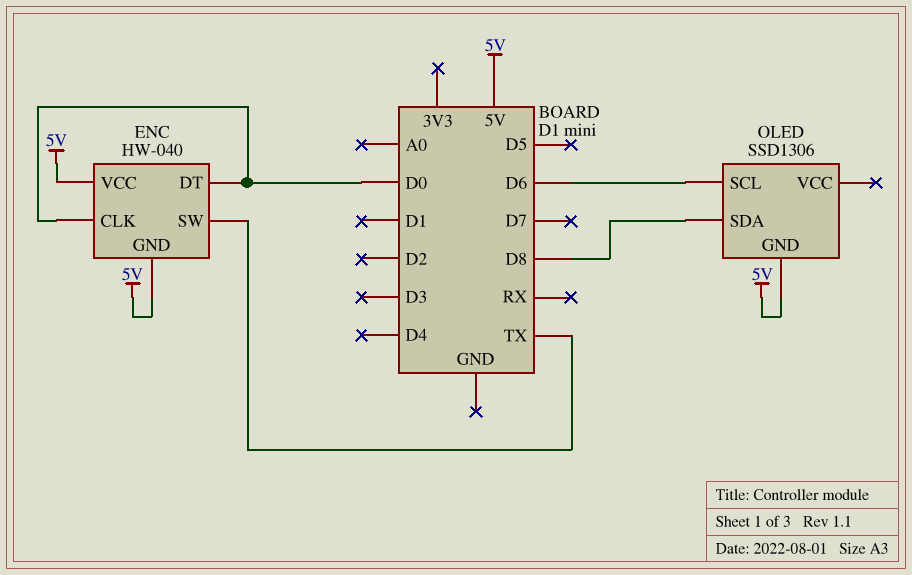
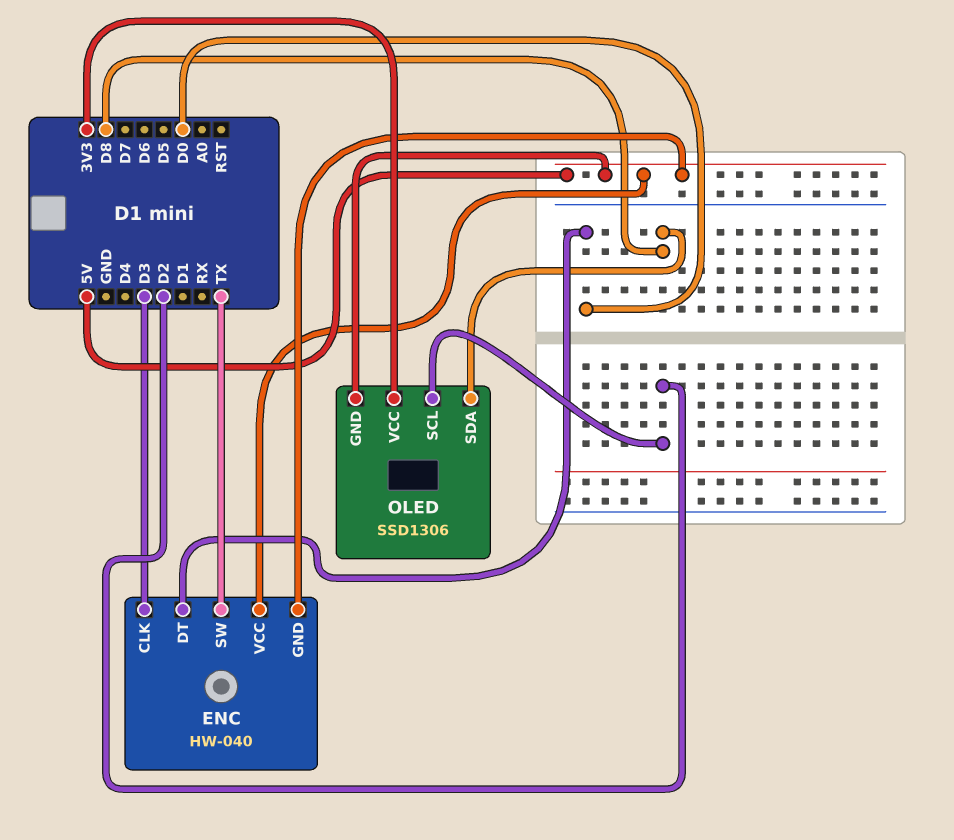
ENC pin CLK: D0 -> D3
OLED pin SCL: D6 -> D2
OLED pin VCC: none -> 3V3

